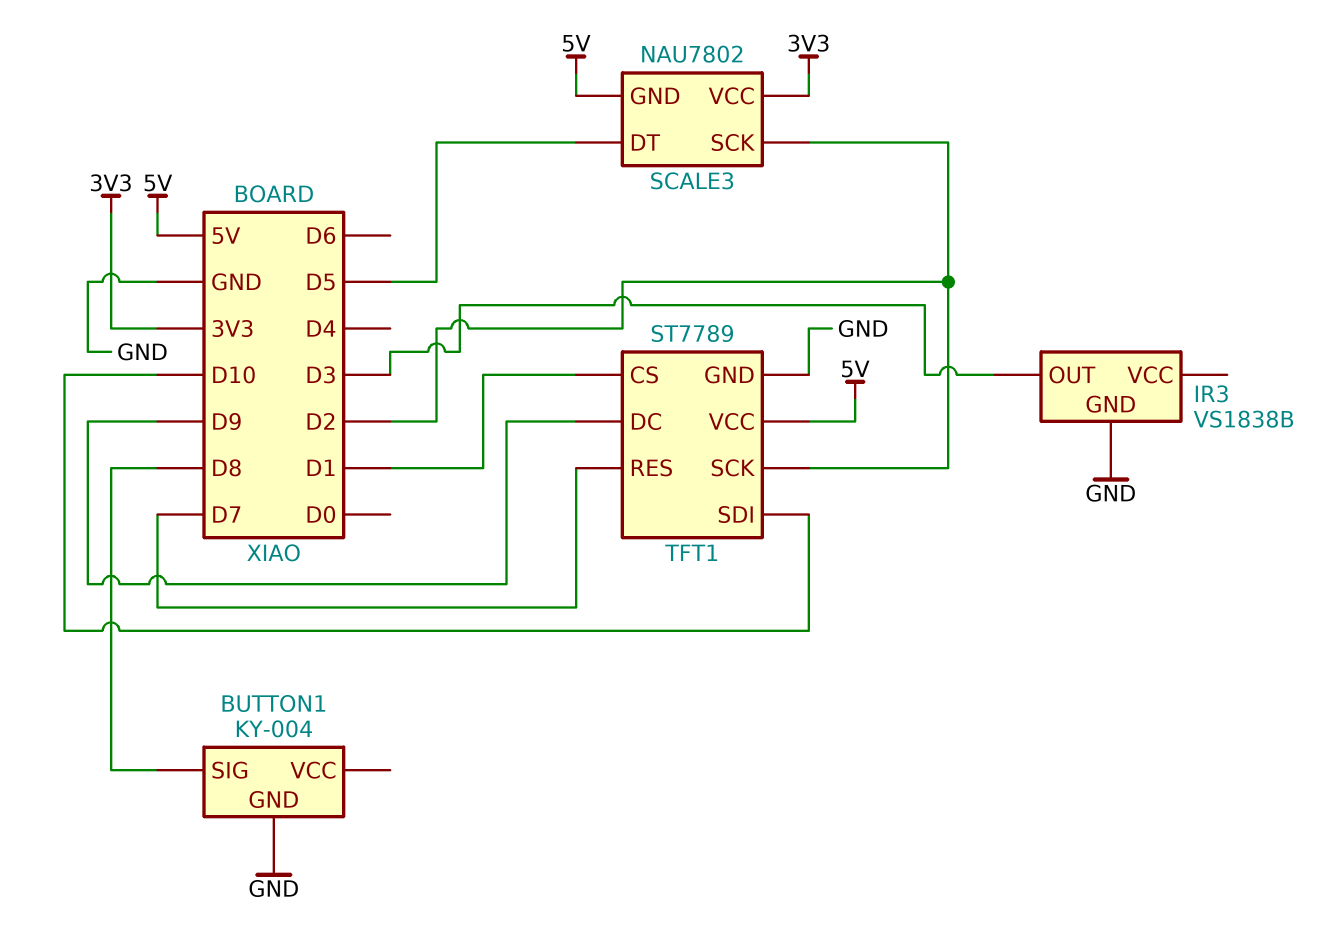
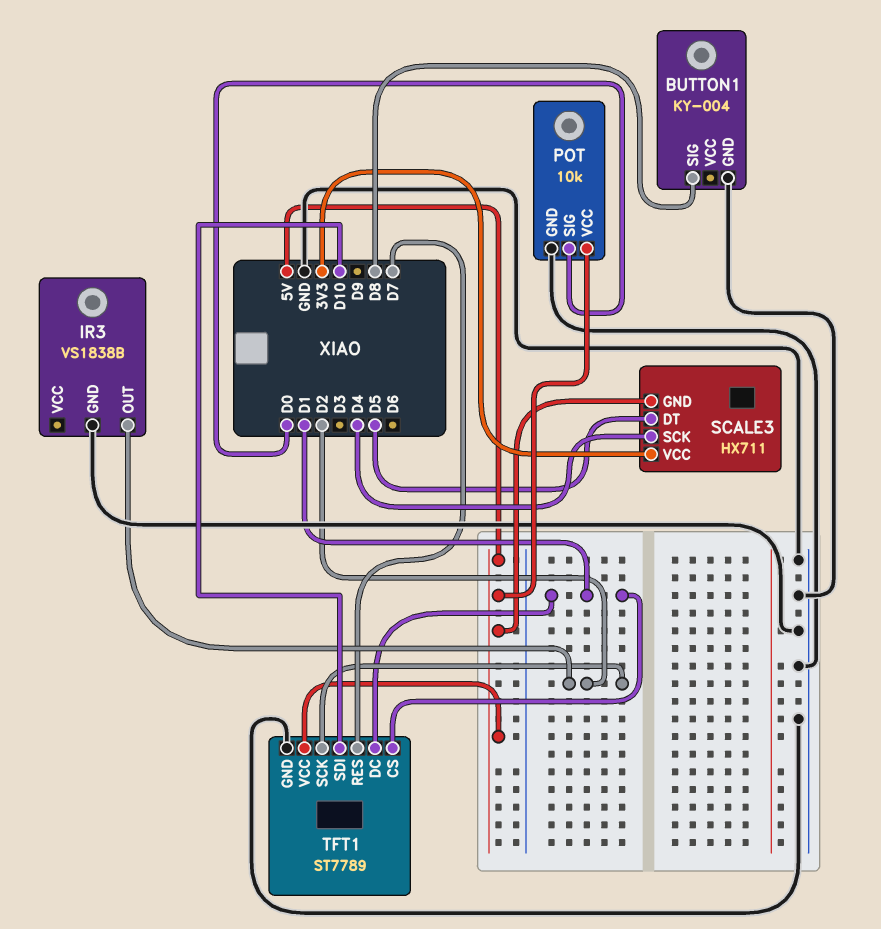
IR3 pin OUT: D3 -> D2
POT: none -> 10k
POT pin GND: none -> GND
POT pin SIG: none -> D0
POT pin VCC: none -> 5V
SCALE3: NAU7802 -> HX711
SCALE3 pin SCK: D2 -> D4
TFT1 pin DC: D9 -> D1

